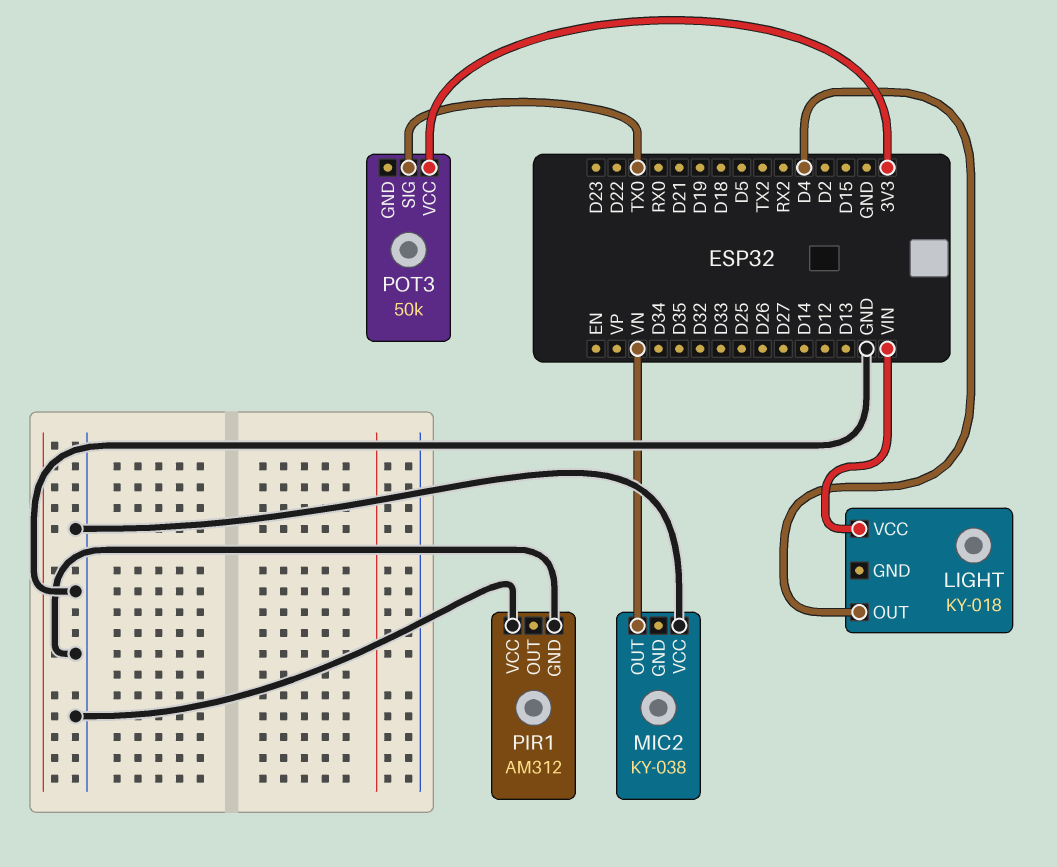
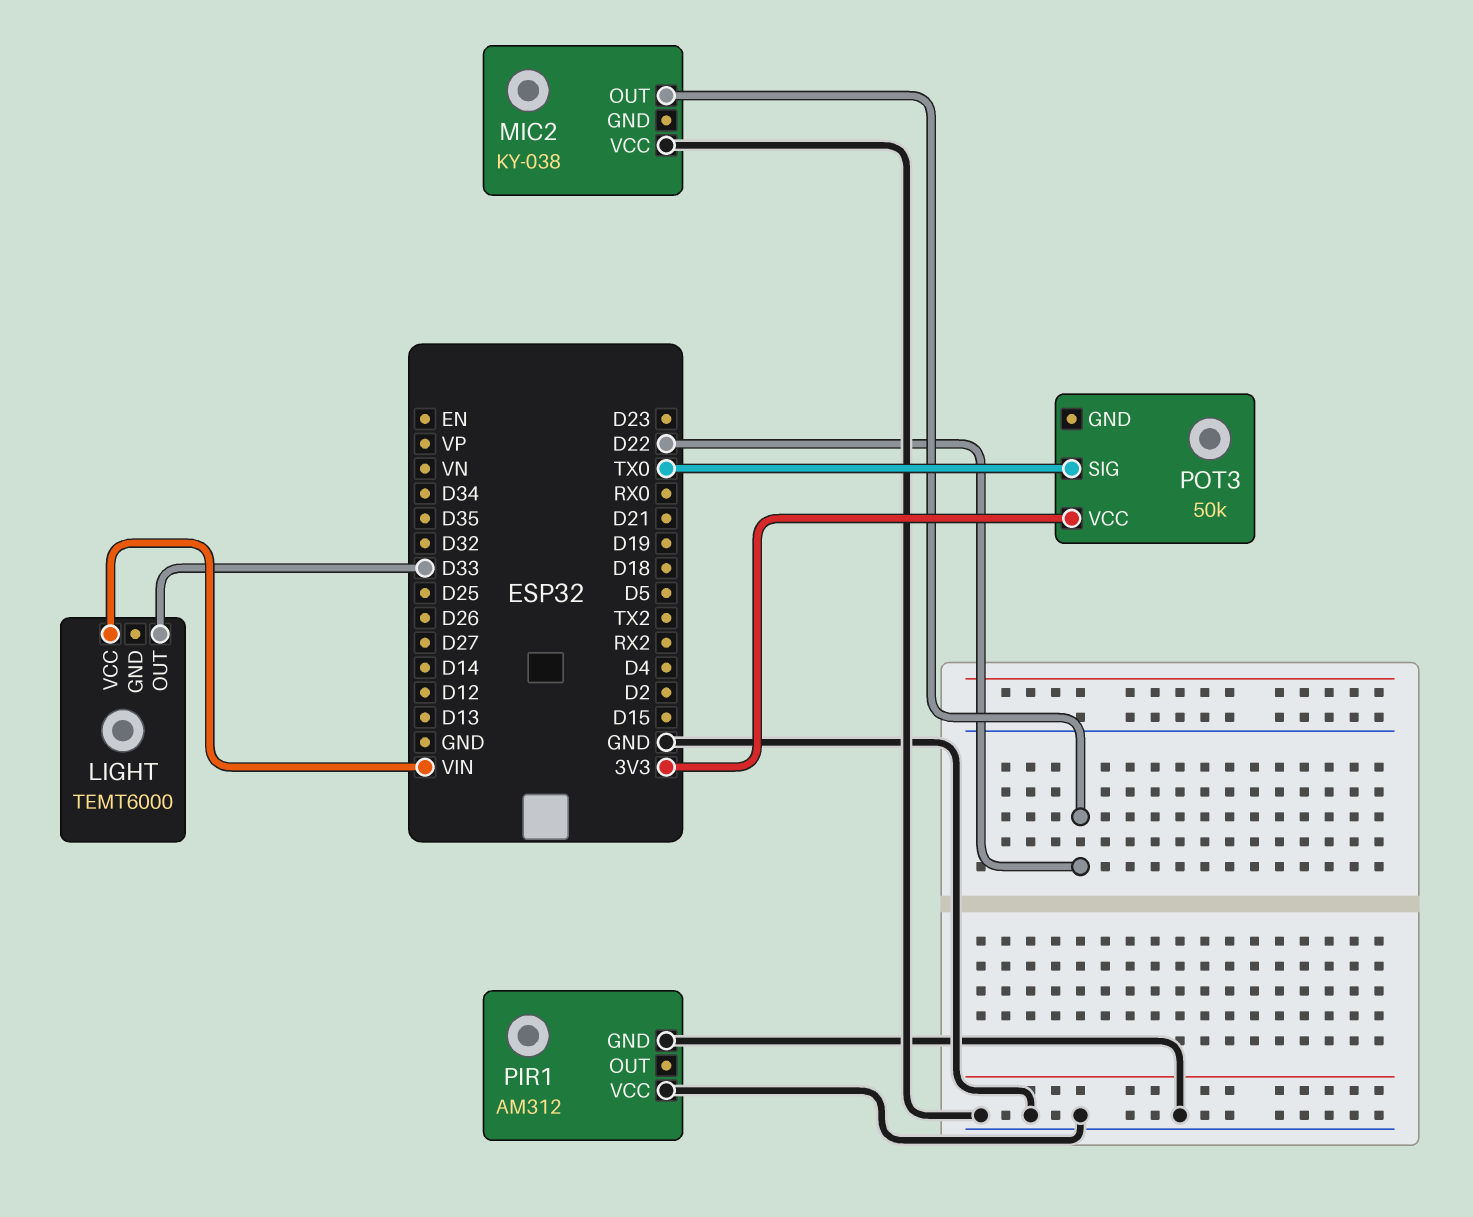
LIGHT: KY-018 -> TEMT6000
LIGHT pin OUT: D4 -> D33
MIC2 pin OUT: VN -> D22

